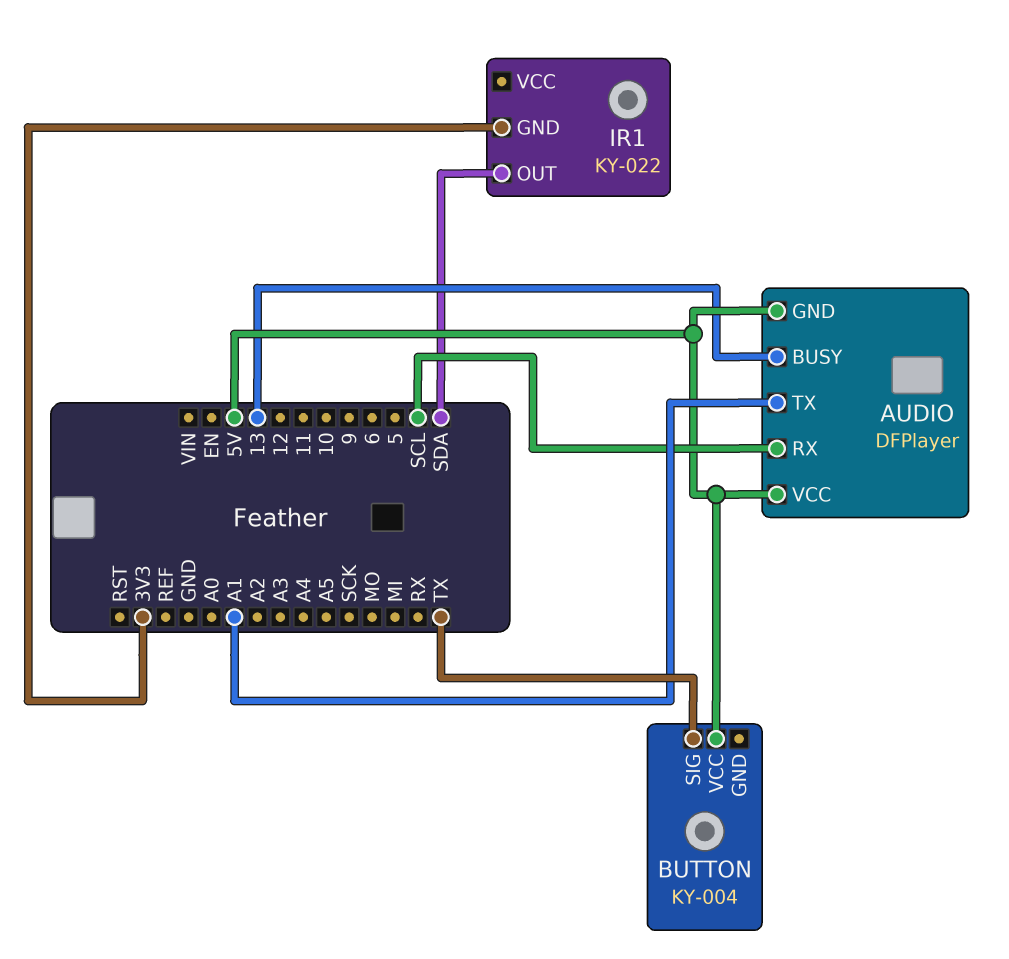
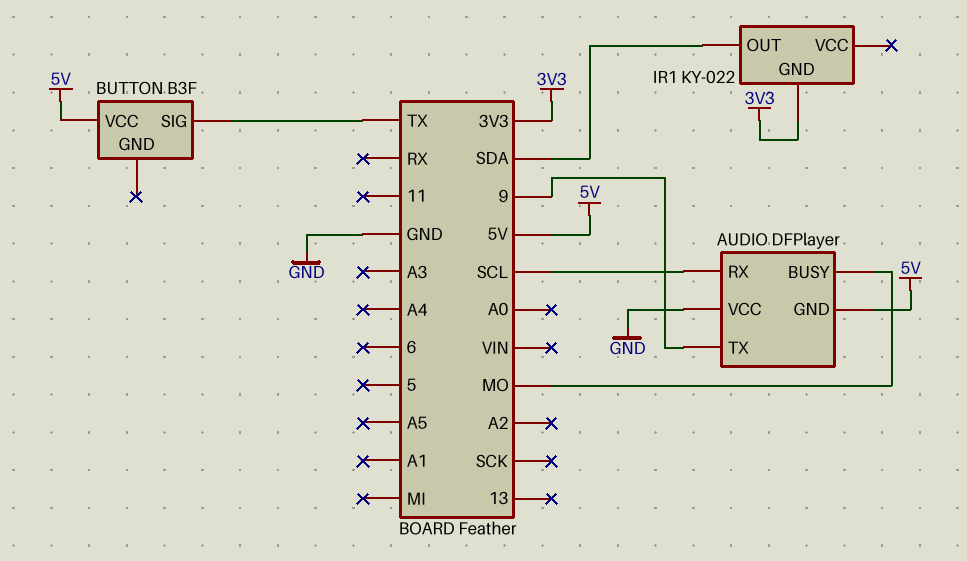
AUDIO pin BUSY: 13 -> MO
AUDIO pin TX: A1 -> 9
AUDIO pin VCC: 5V -> GND
BUTTON: KY-004 -> B3F

